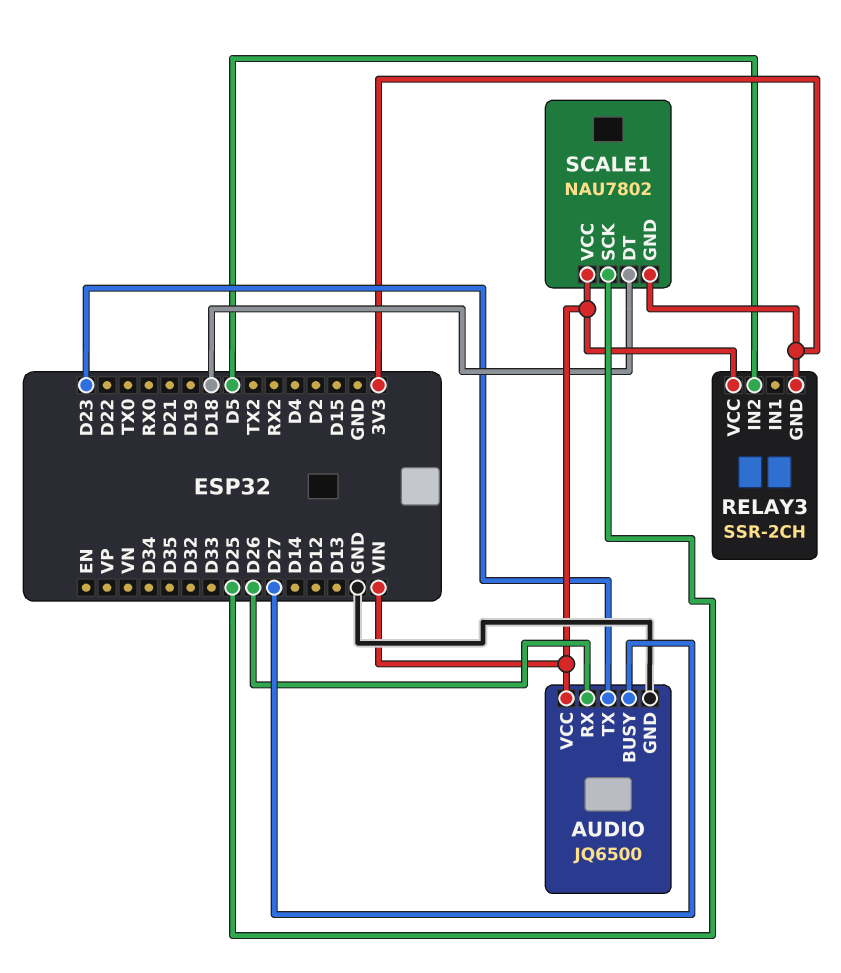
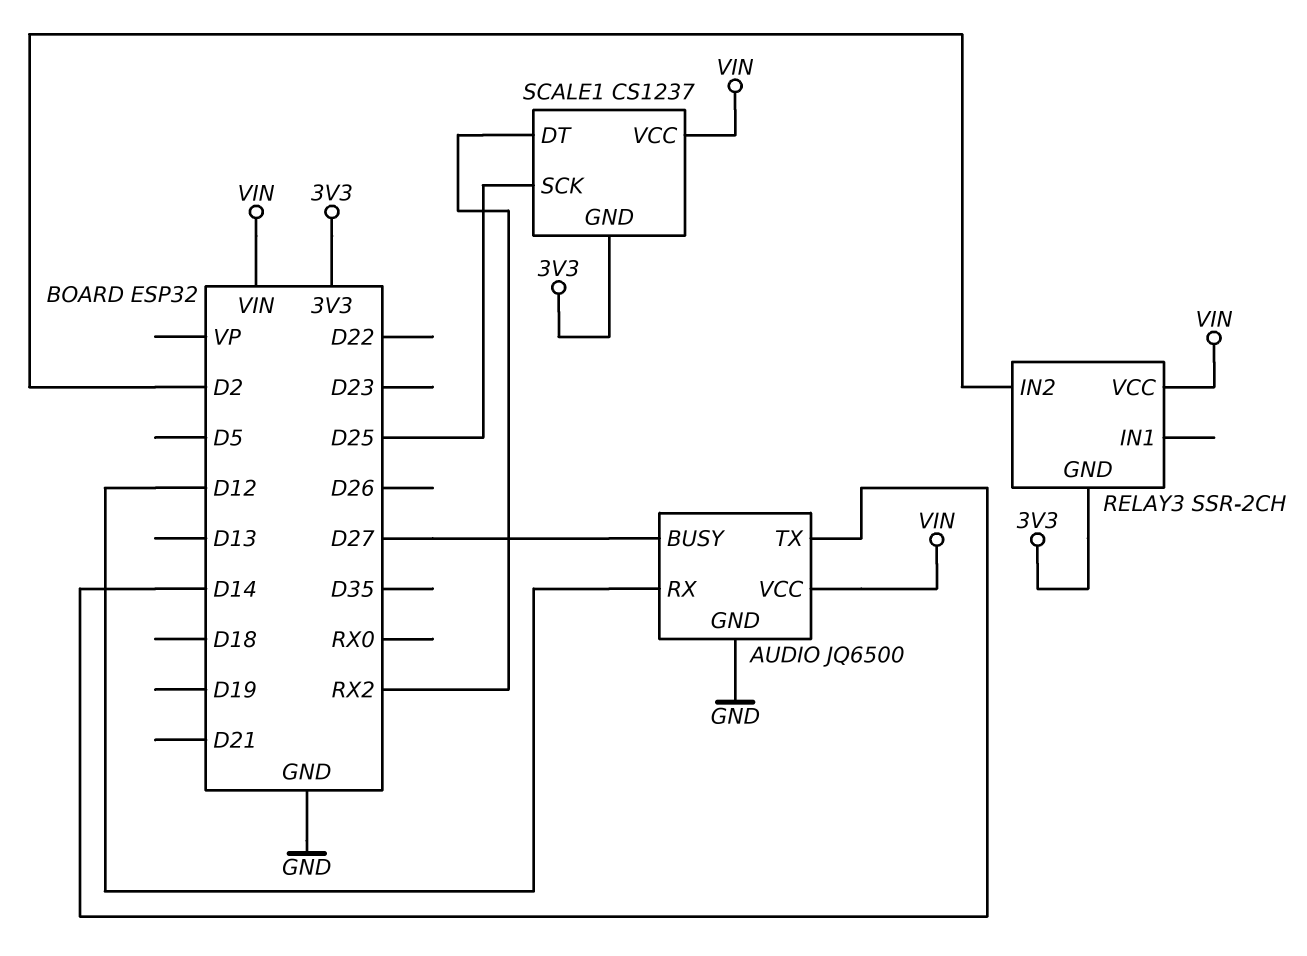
AUDIO pin RX: D26 -> D12
AUDIO pin TX: D23 -> D14
RELAY3 pin IN2: D5 -> D2
SCALE1: NAU7802 -> CS1237
SCALE1 pin DT: D18 -> RX2

